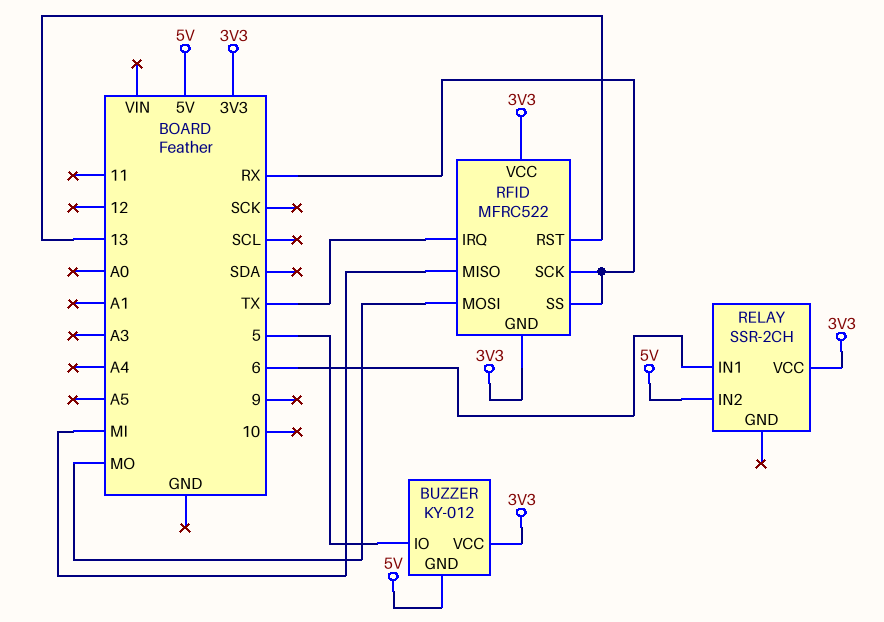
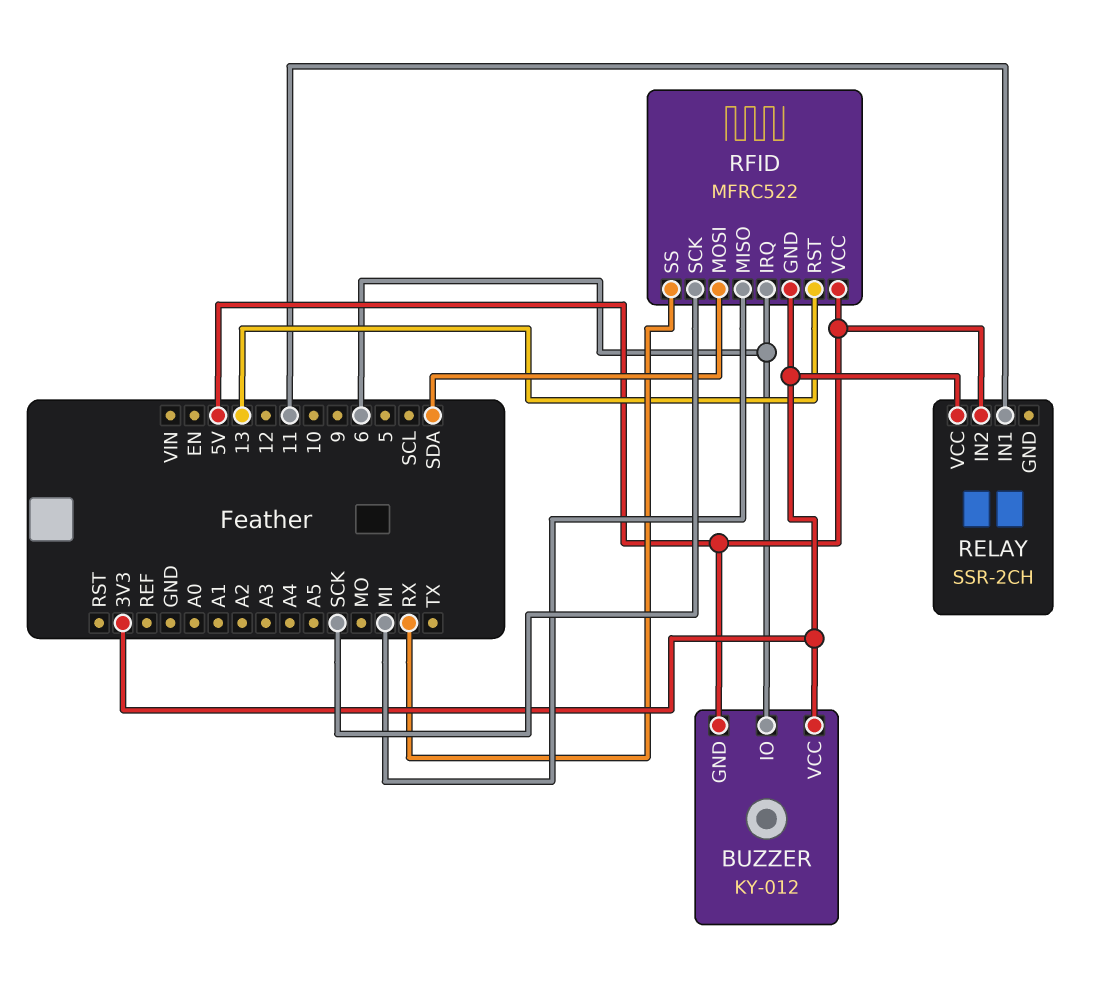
BUZZER pin IO: 5 -> 6
RELAY pin IN1: 6 -> 11
RFID pin IRQ: TX -> 6
RFID pin MOSI: MO -> SDA
RFID pin SCK: RX -> SCK
RFID pin VCC: 3V3 -> 5V

